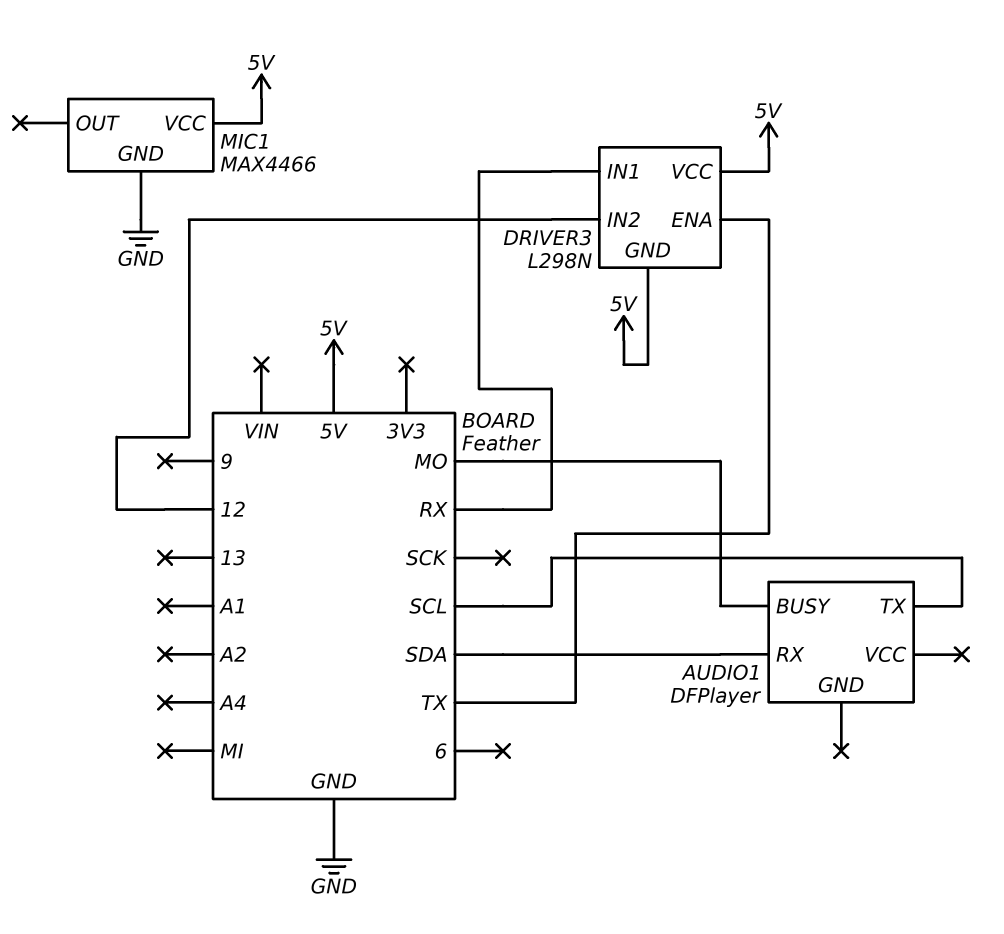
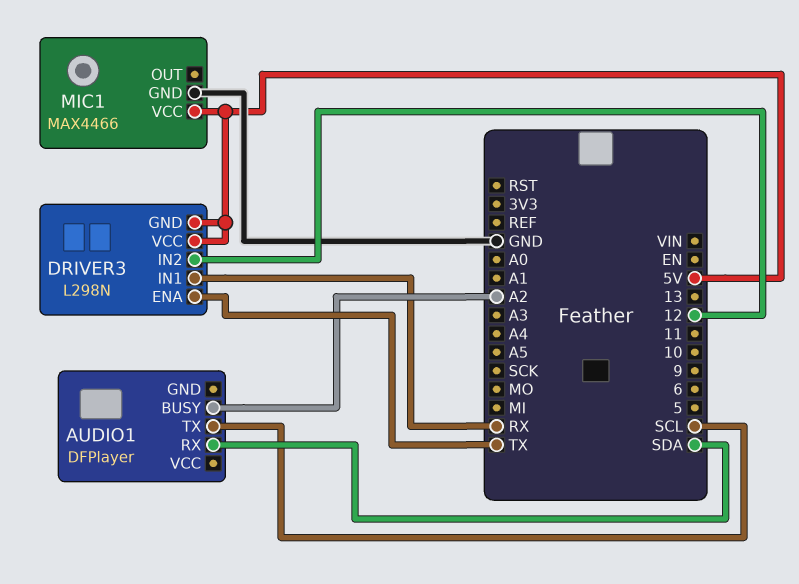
AUDIO1 pin BUSY: MO -> A2

